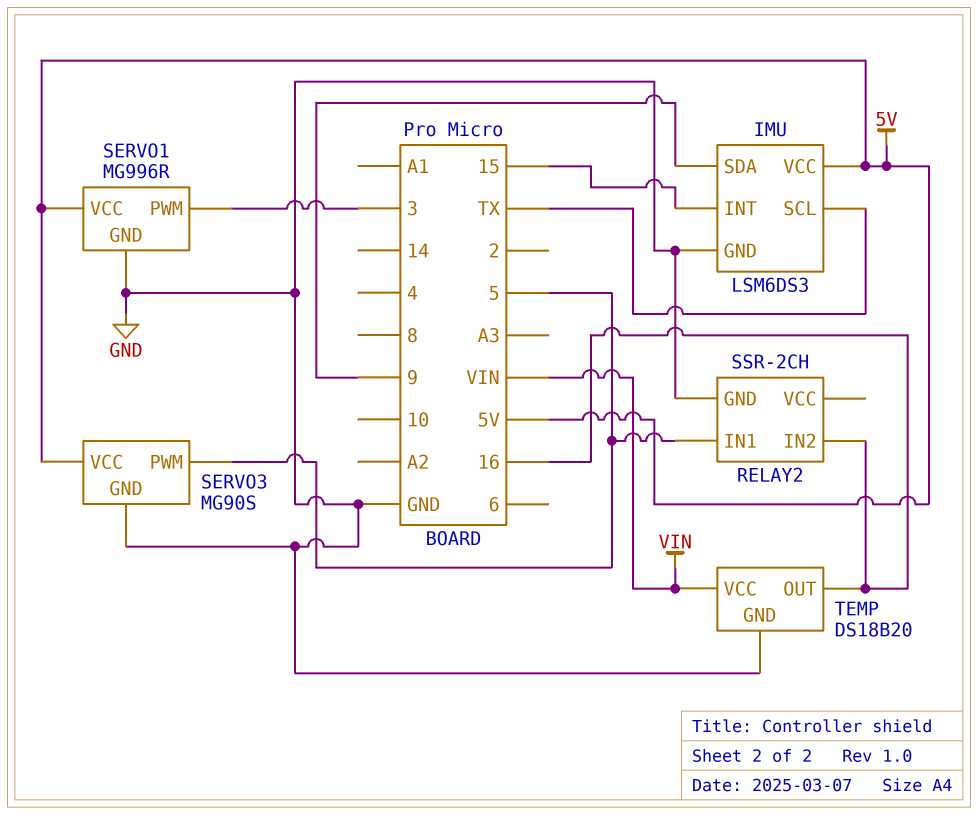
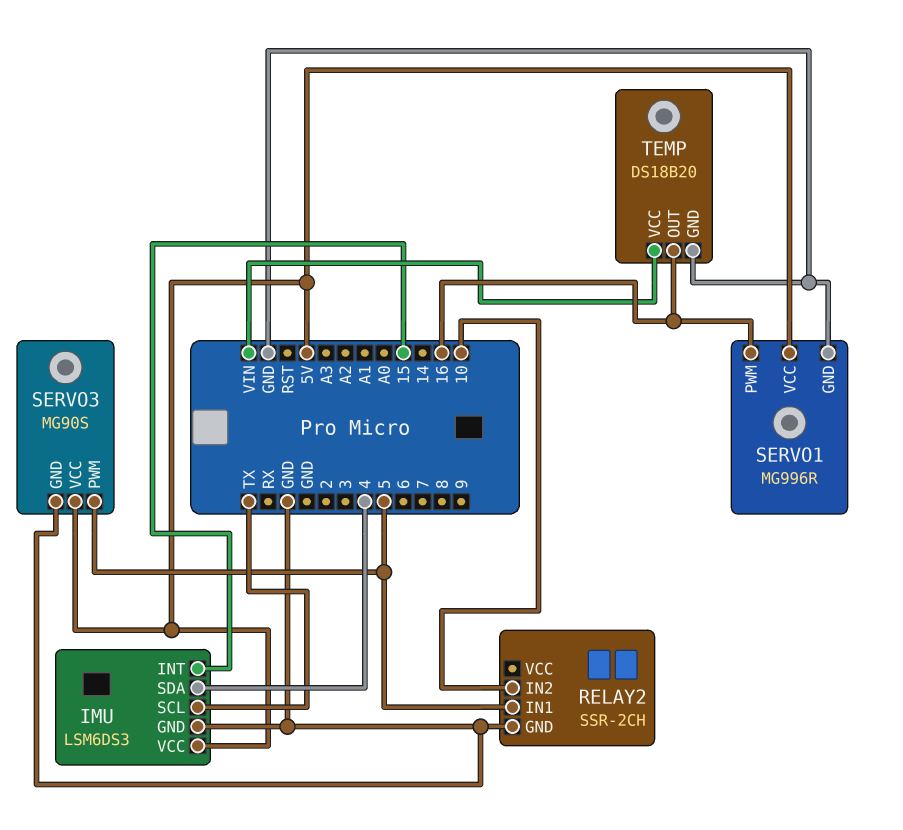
IMU pin SDA: 9 -> 4
RELAY2 pin IN2: 16 -> 10
SERVO1 pin PWM: 3 -> 16

